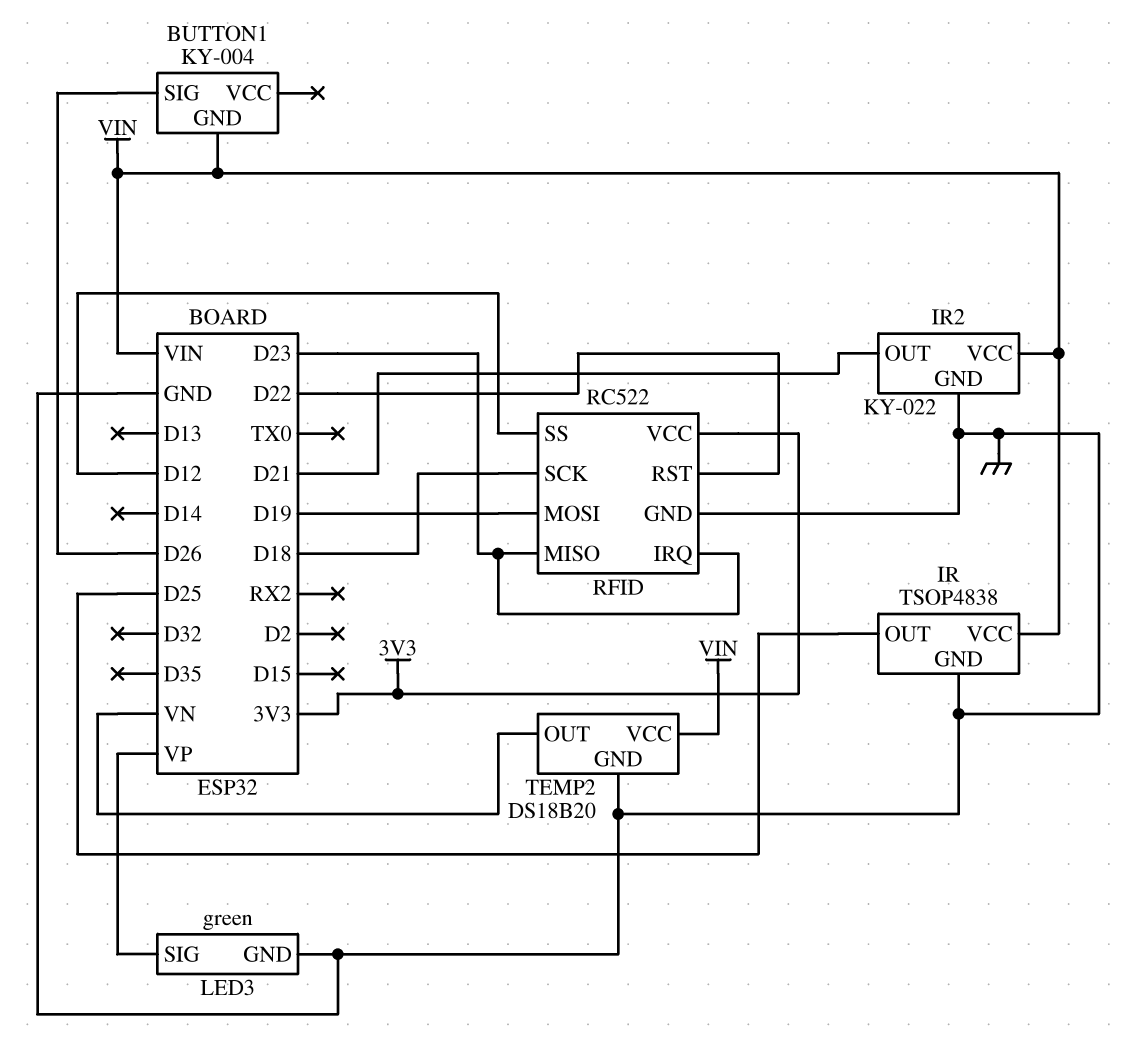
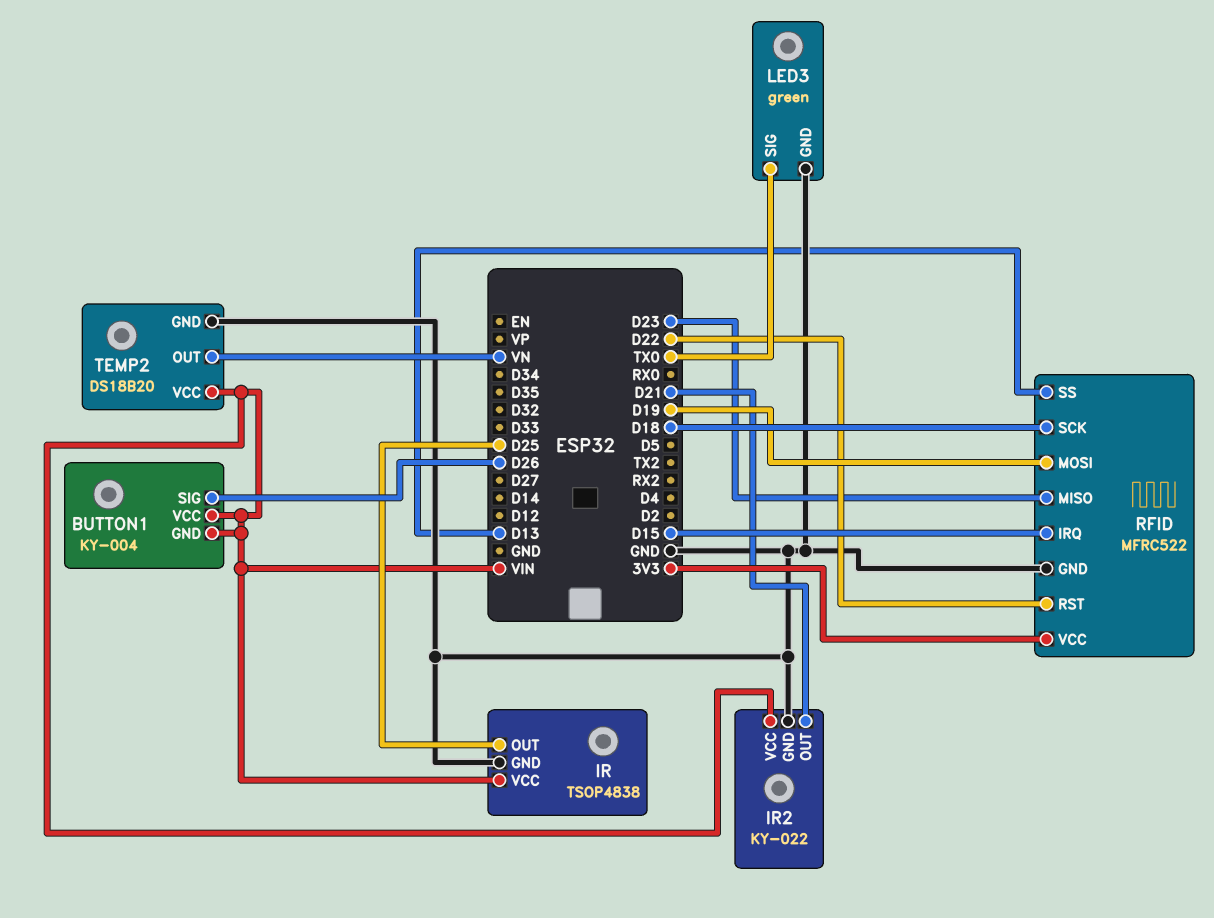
BUTTON1 pin VCC: none -> VIN
LED3 pin SIG: VP -> TX0
RFID: RC522 -> MFRC522
RFID pin IRQ: D23 -> D15
RFID pin SS: D12 -> D13

